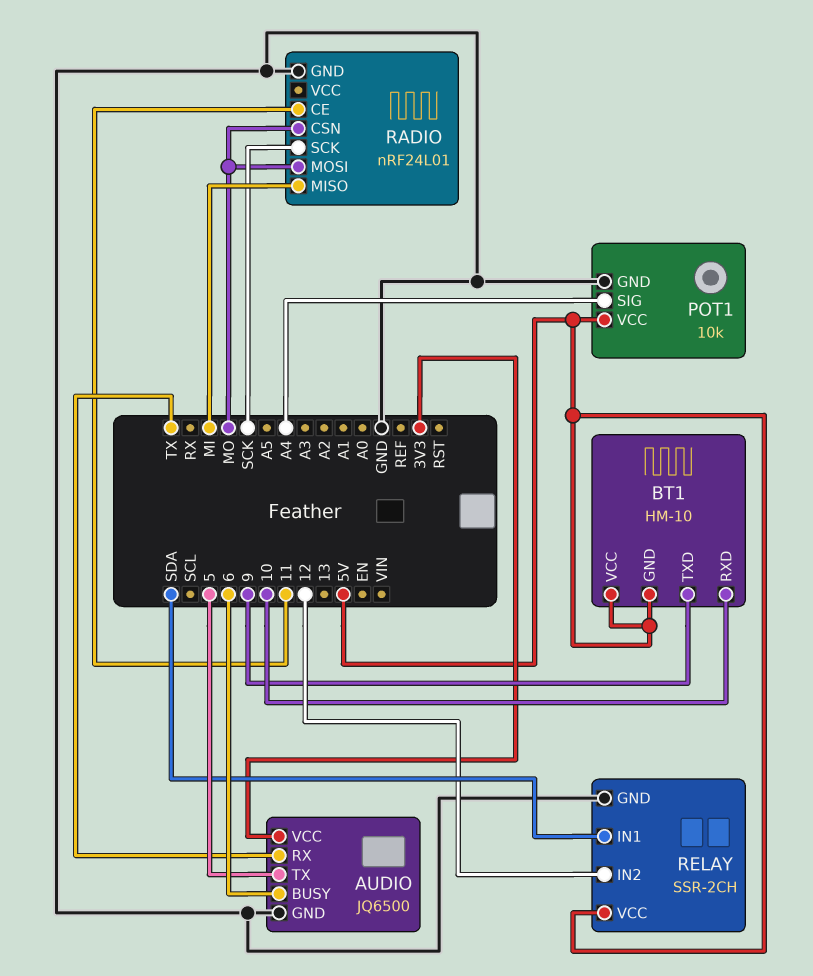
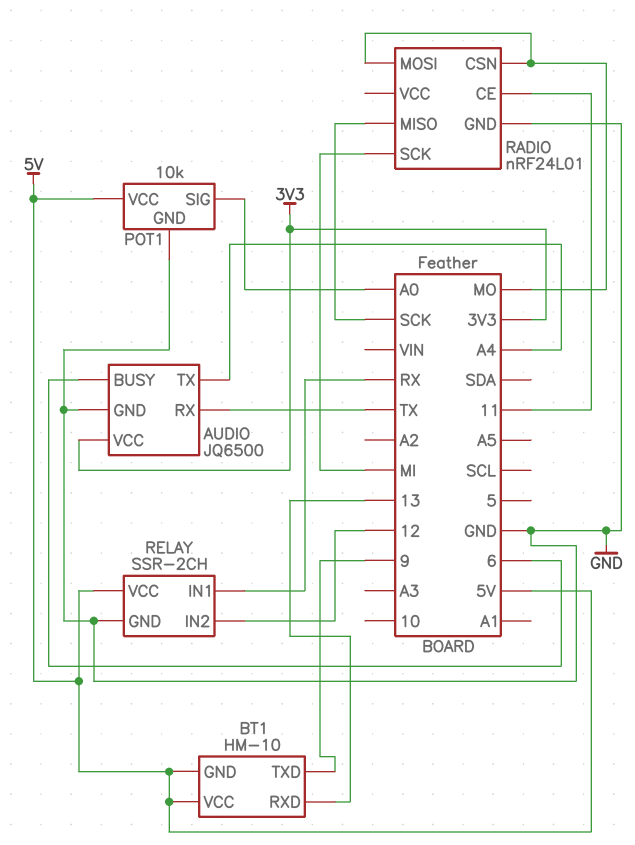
AUDIO pin TX: 5 -> A4
BT1 pin RXD: 10 -> 13
POT1 pin SIG: A4 -> A0
RADIO pin MISO: MI -> SCK
RADIO pin SCK: SCK -> MI
RELAY pin IN1: SDA -> RX

